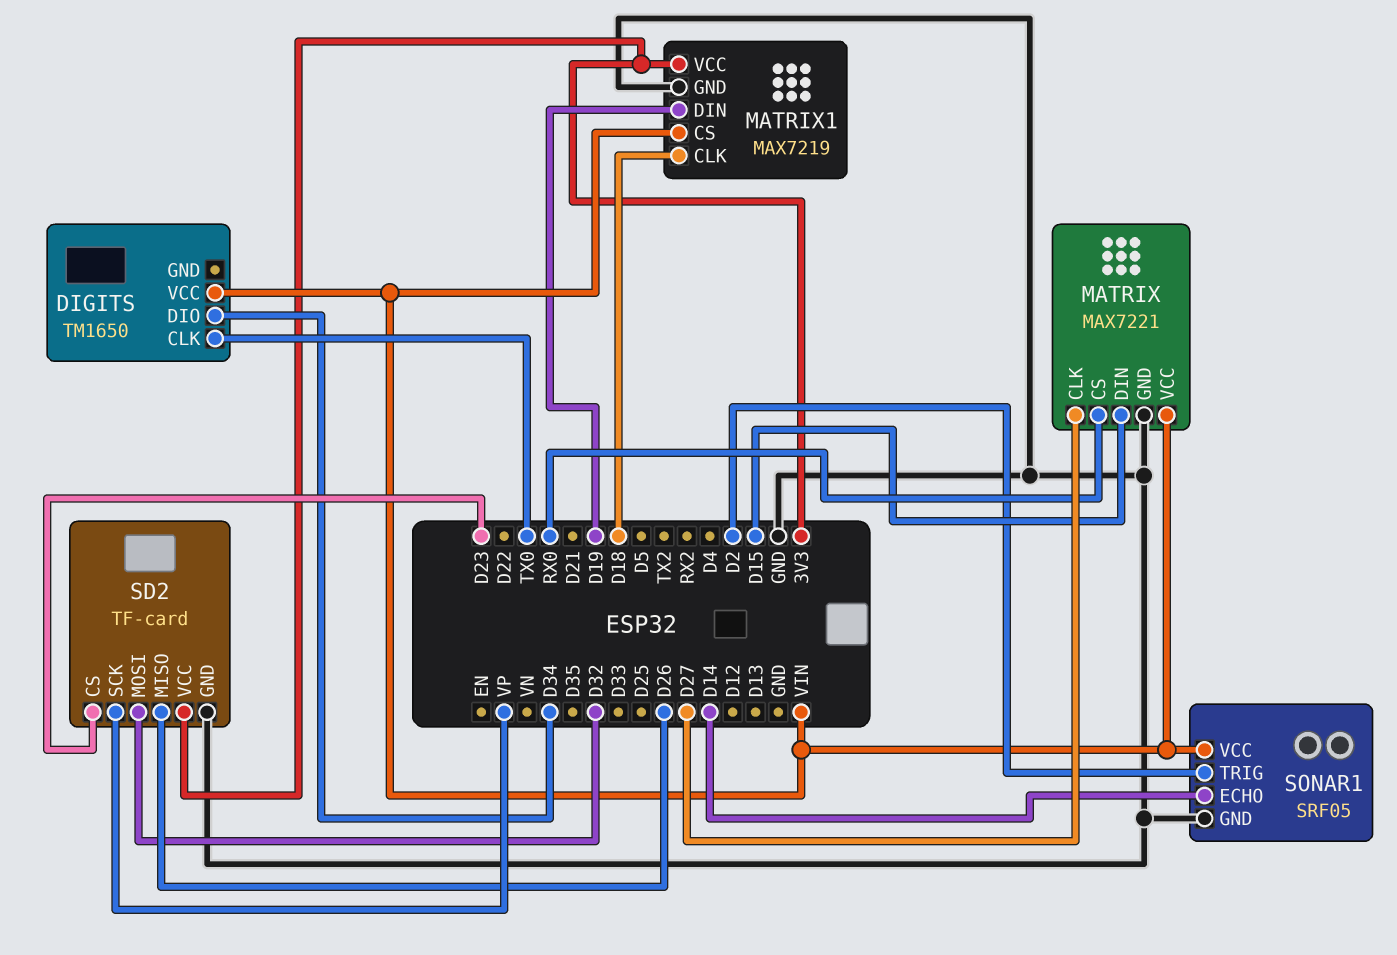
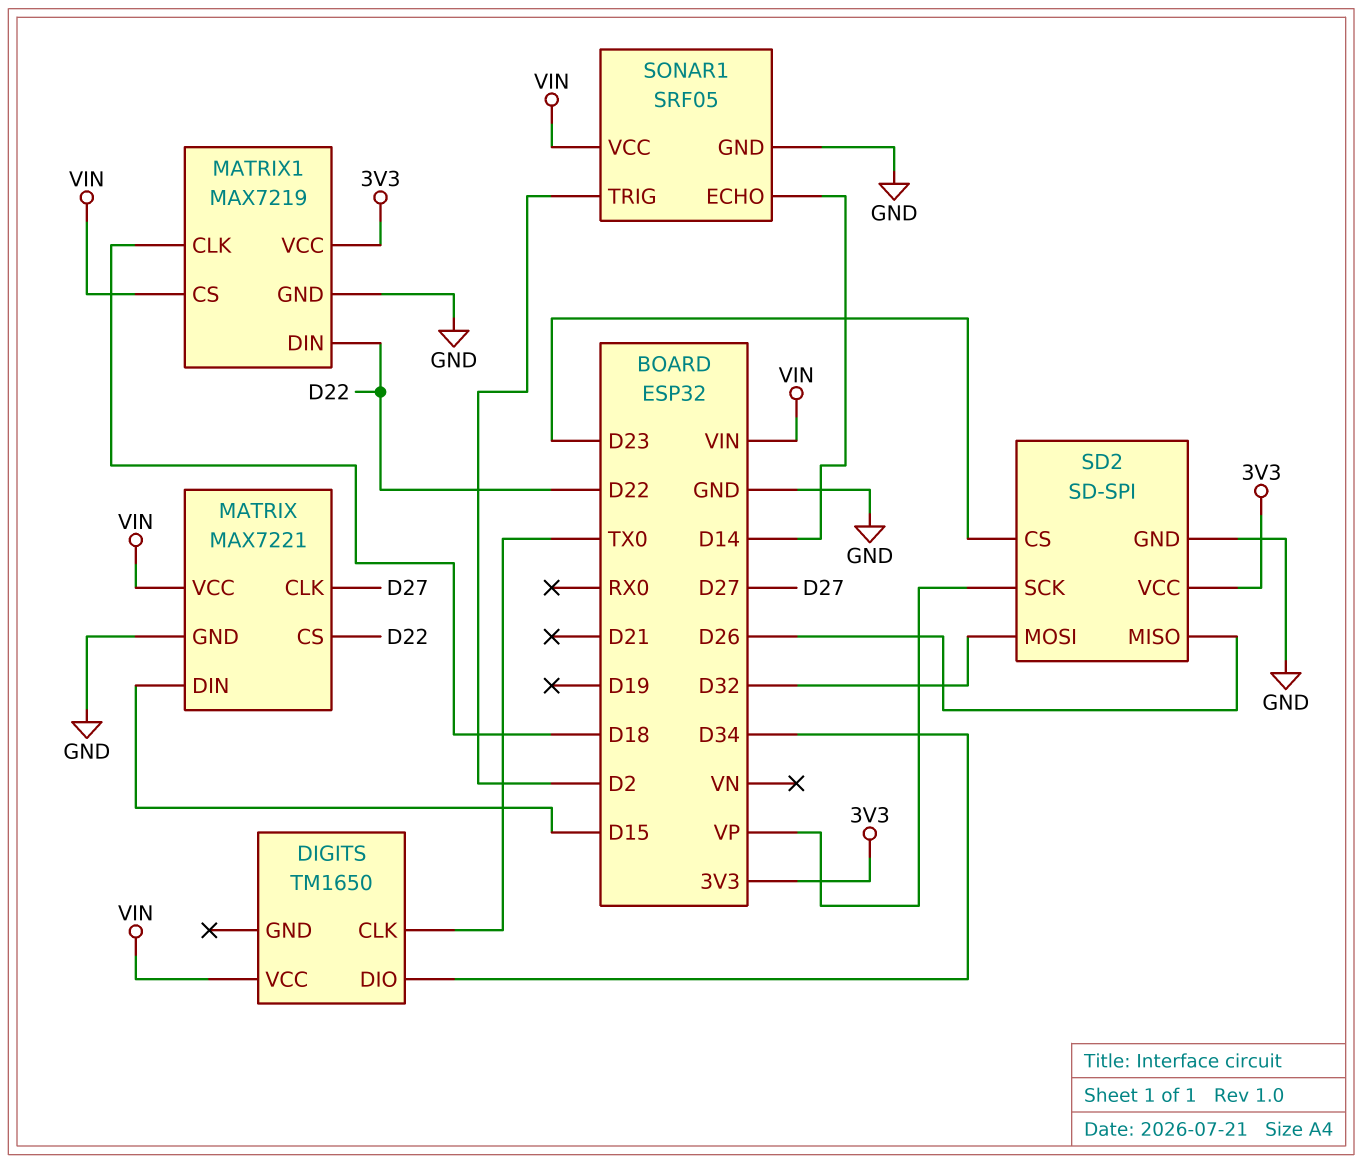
MATRIX pin CS: RX0 -> D22
MATRIX1 pin DIN: D19 -> D22
SD2: TF-card -> SD-SPI

